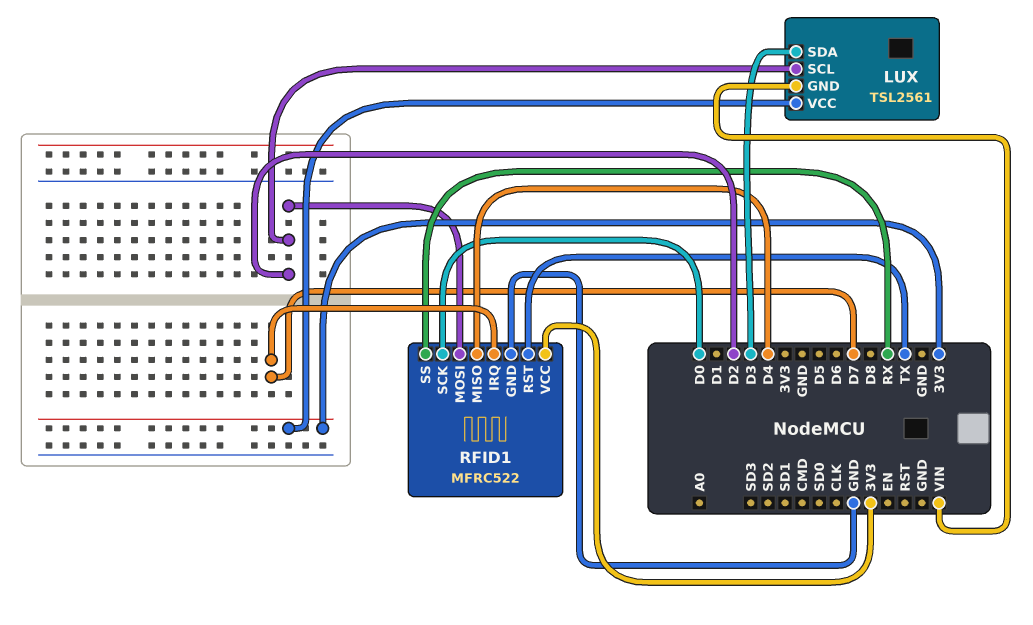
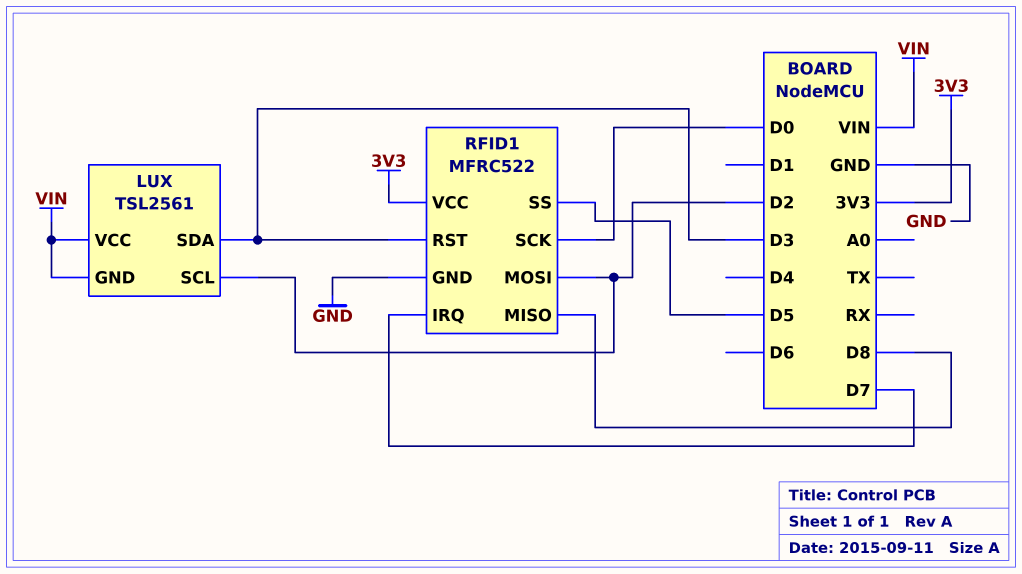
LUX pin VCC: 3V3 -> VIN
RFID1 pin MISO: D4 -> D8
RFID1 pin RST: TX -> D3
RFID1 pin SS: RX -> D5

